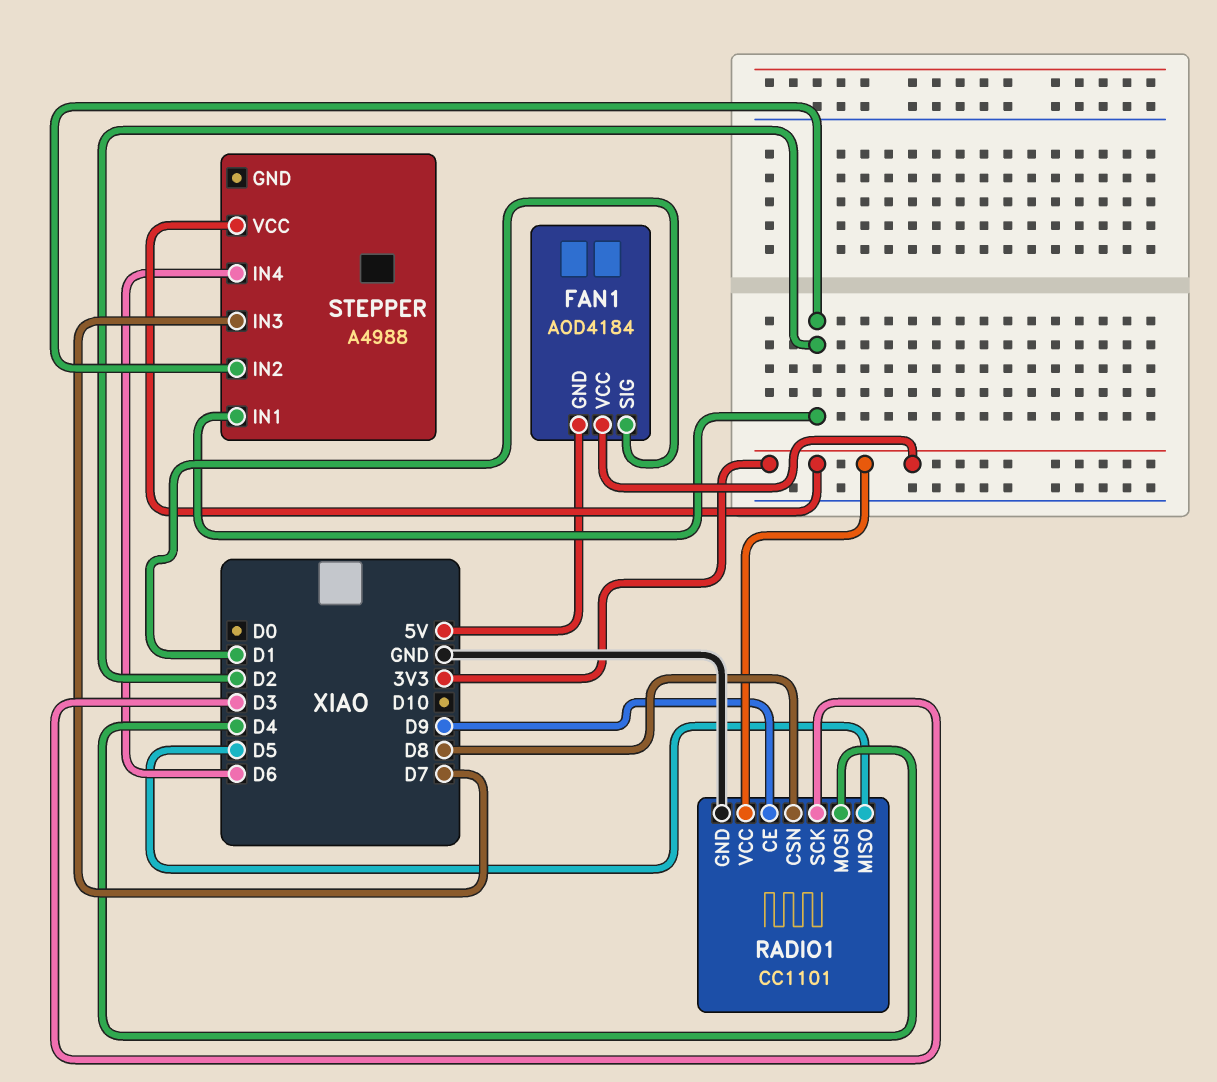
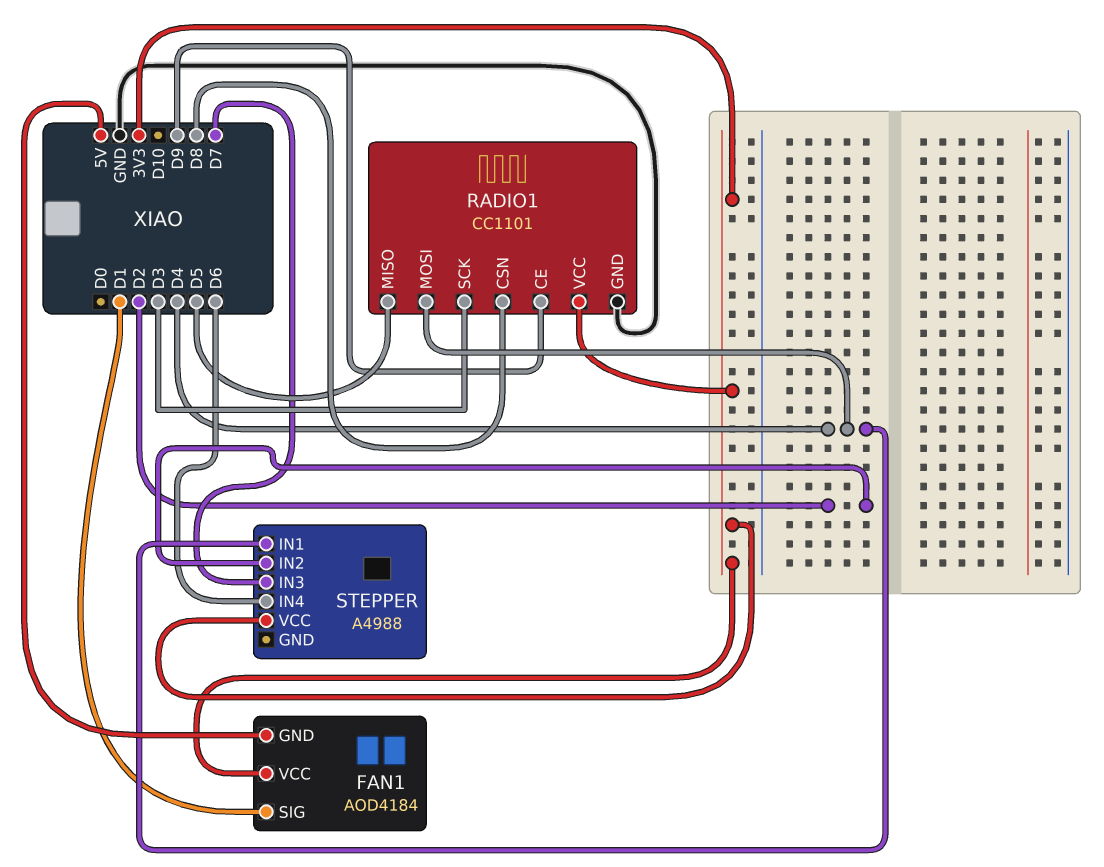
STEPPER pin IN1: D2 -> D4

